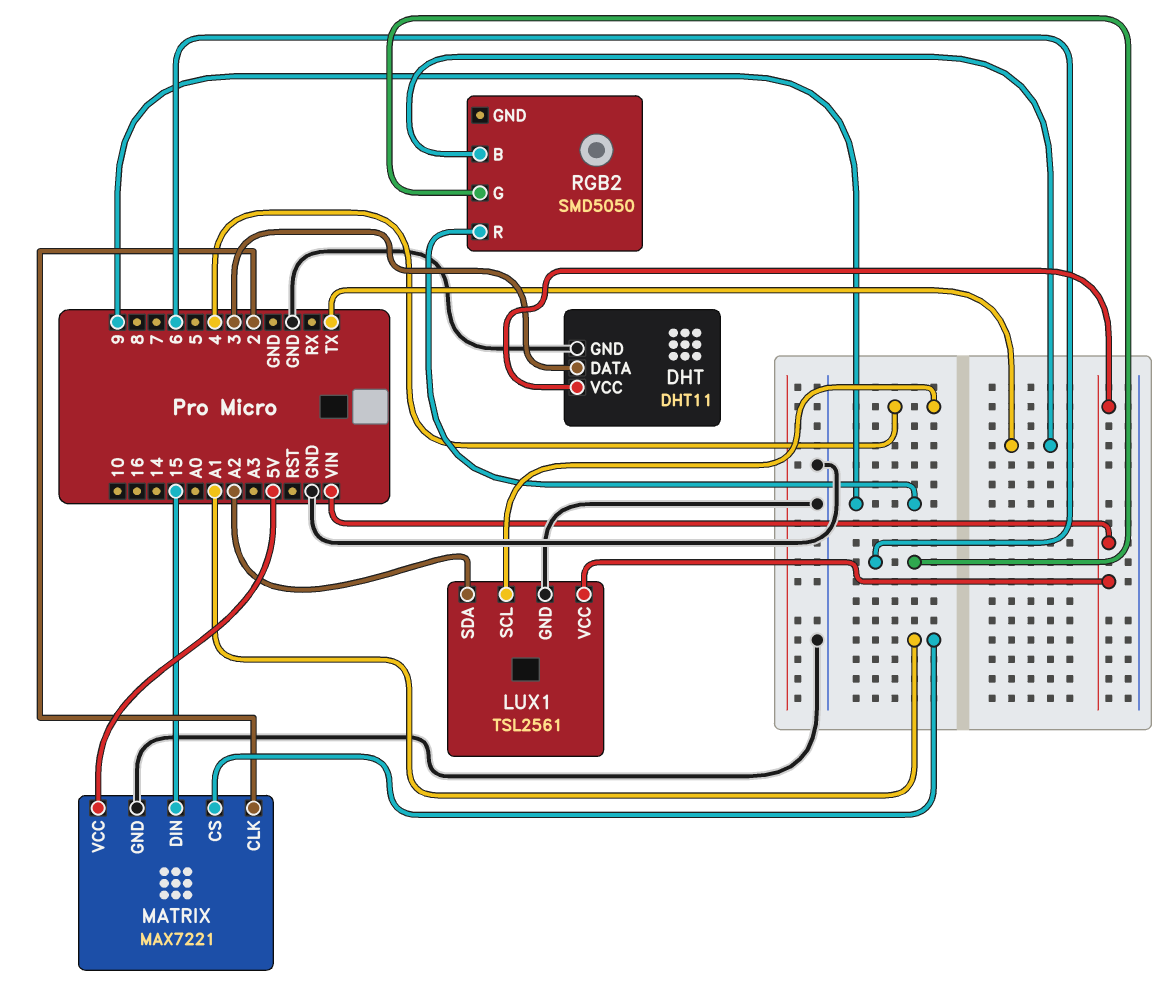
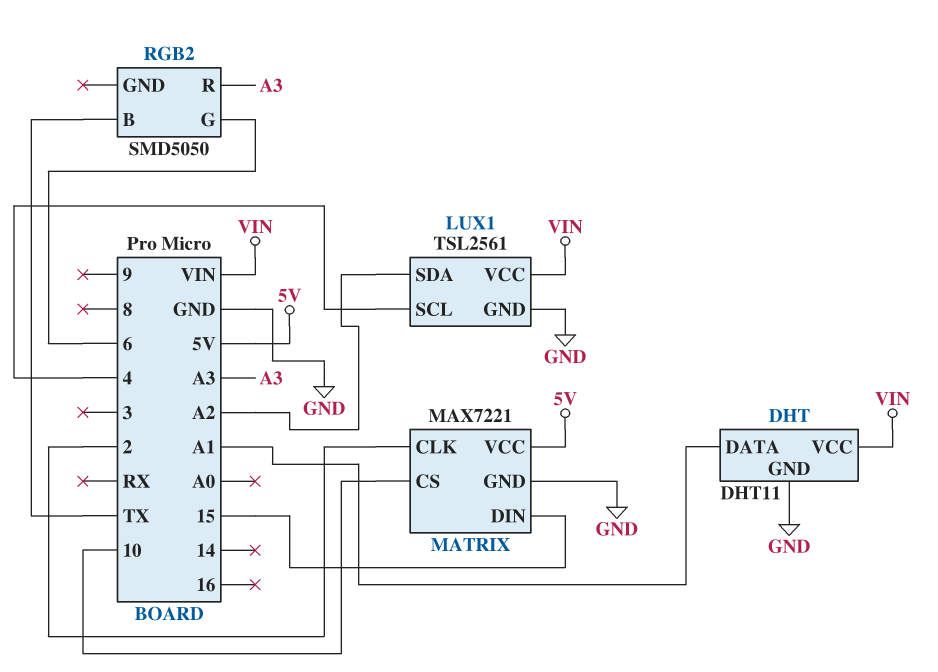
DHT pin DATA: 3 -> A1
MATRIX pin CS: A1 -> 10
RGB2 pin R: 9 -> A3

